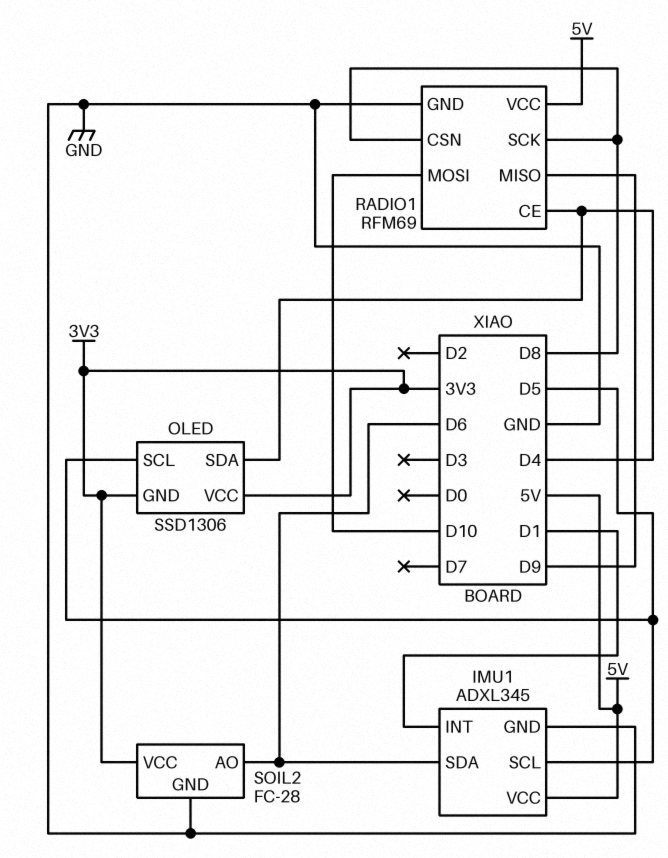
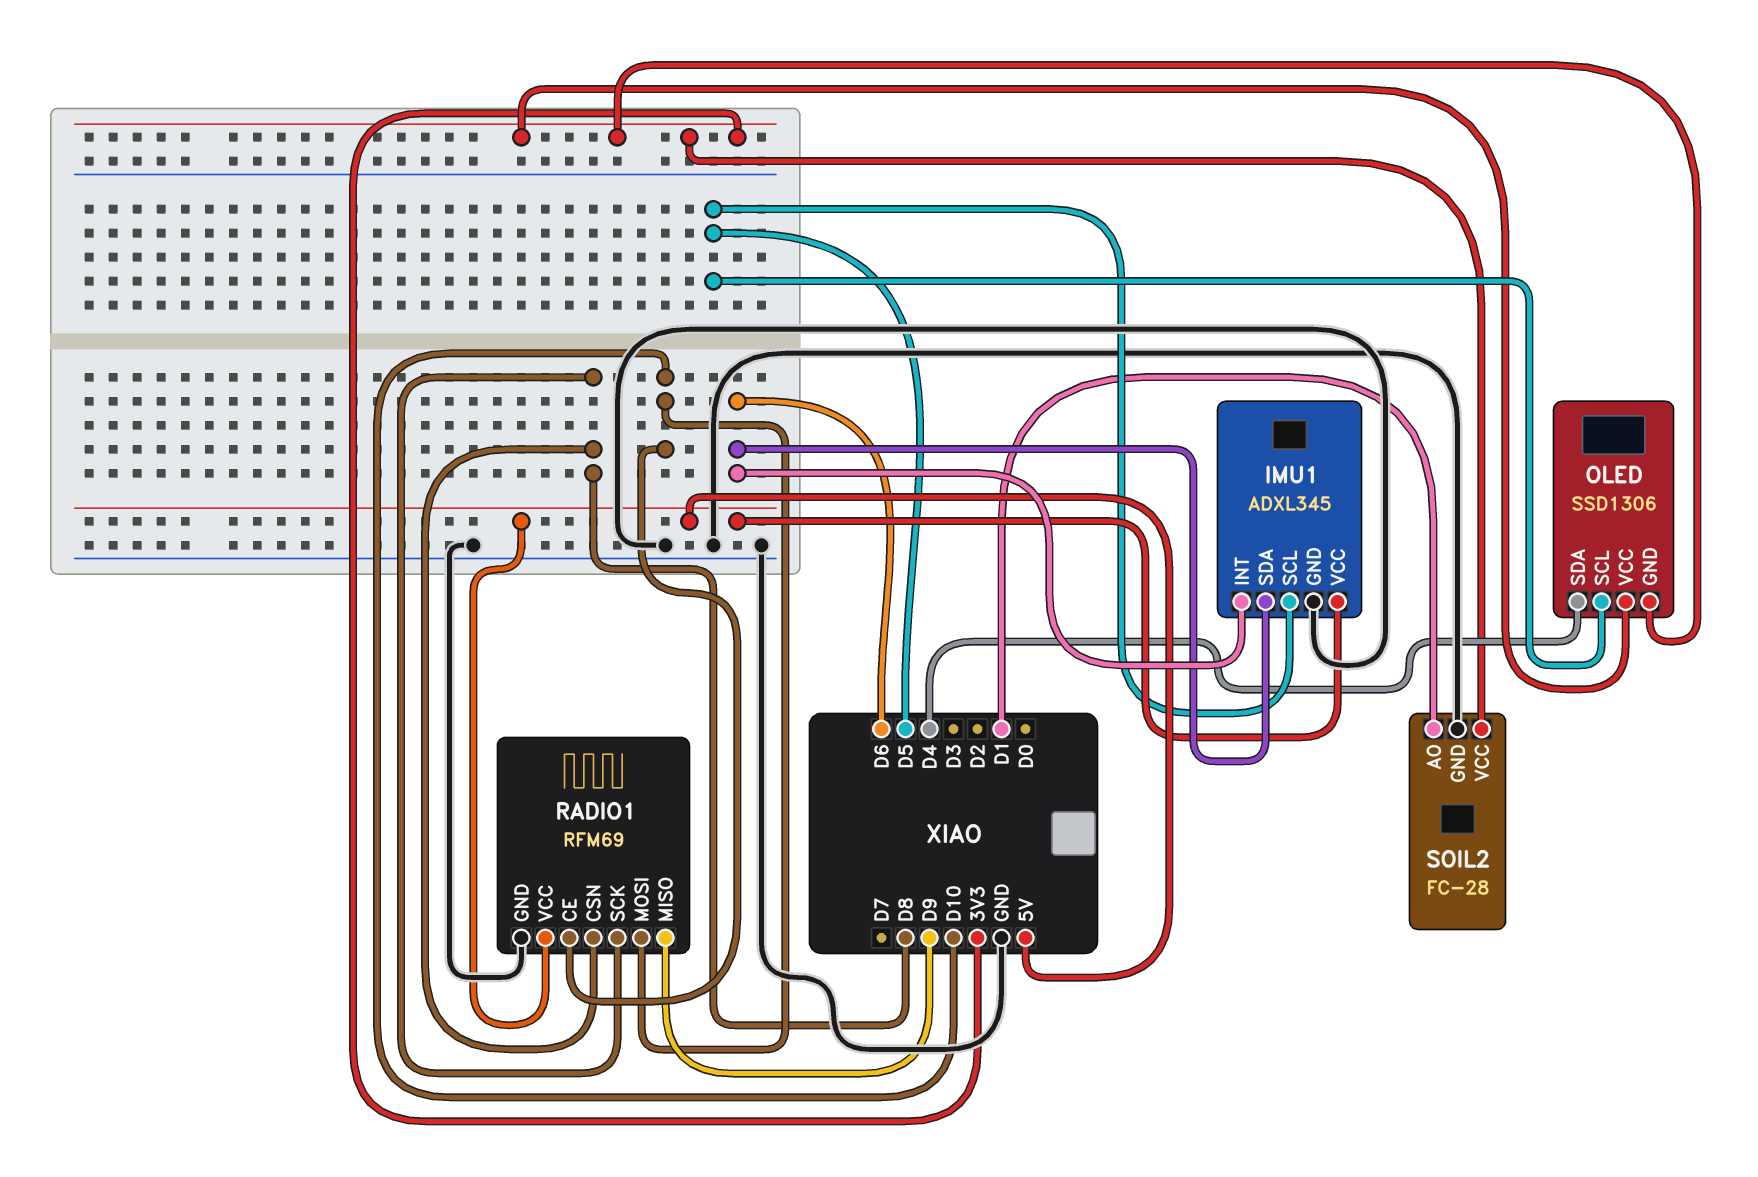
IMU1 pin INT: D1 -> D6
RADIO1 pin CE: D4 -> D10
SOIL2 pin AO: D6 -> D1

